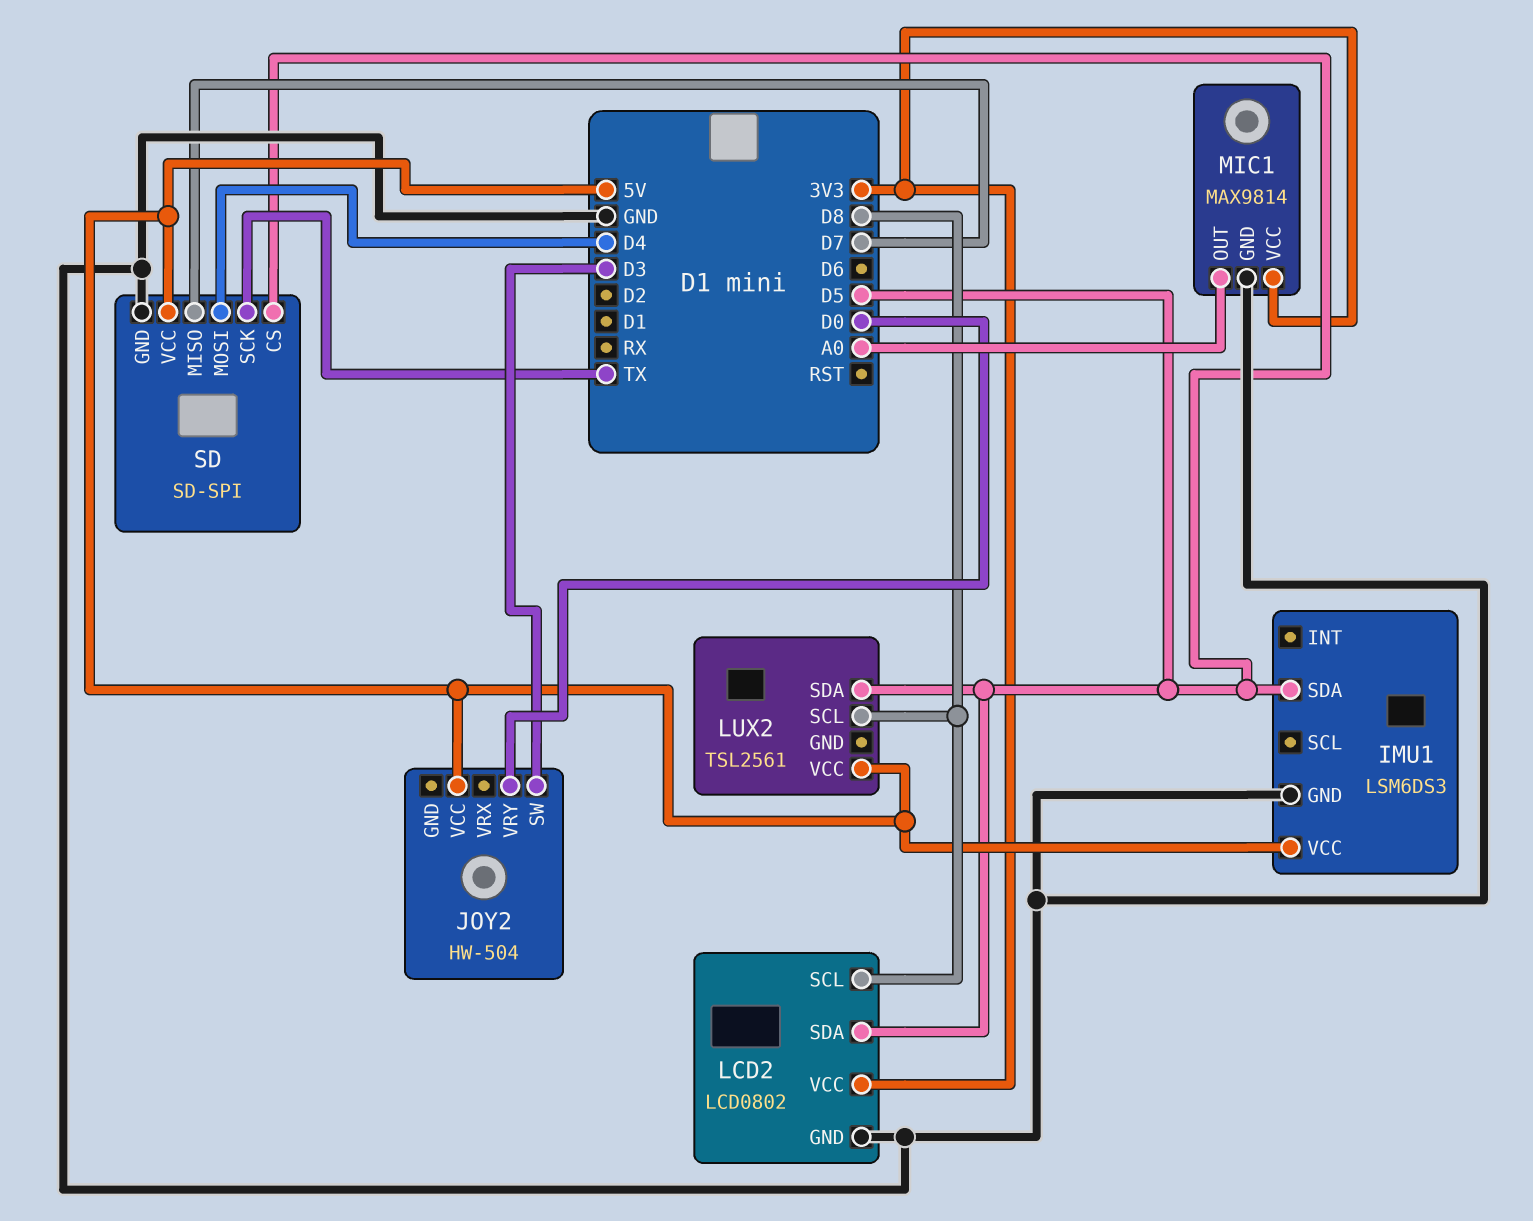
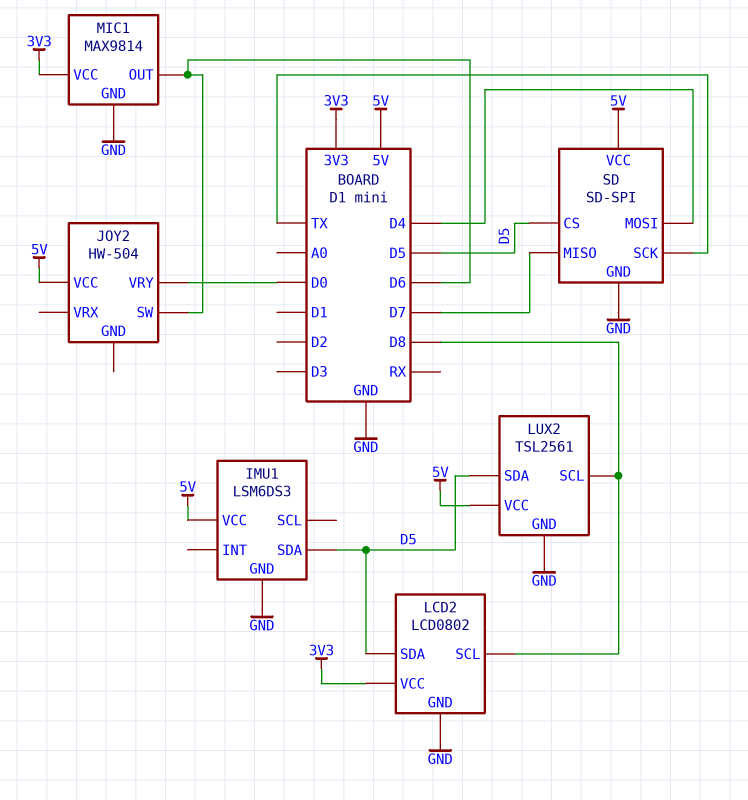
JOY2 pin SW: D3 -> D6
LUX2 pin GND: none -> GND
MIC1 pin OUT: A0 -> D6

